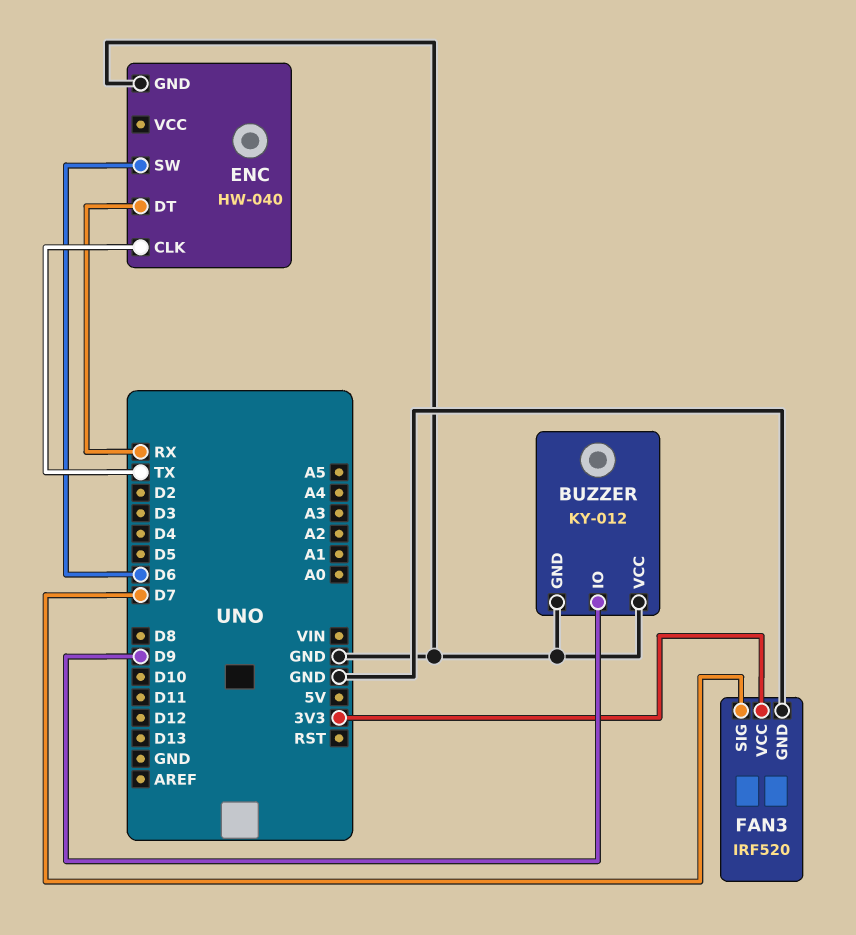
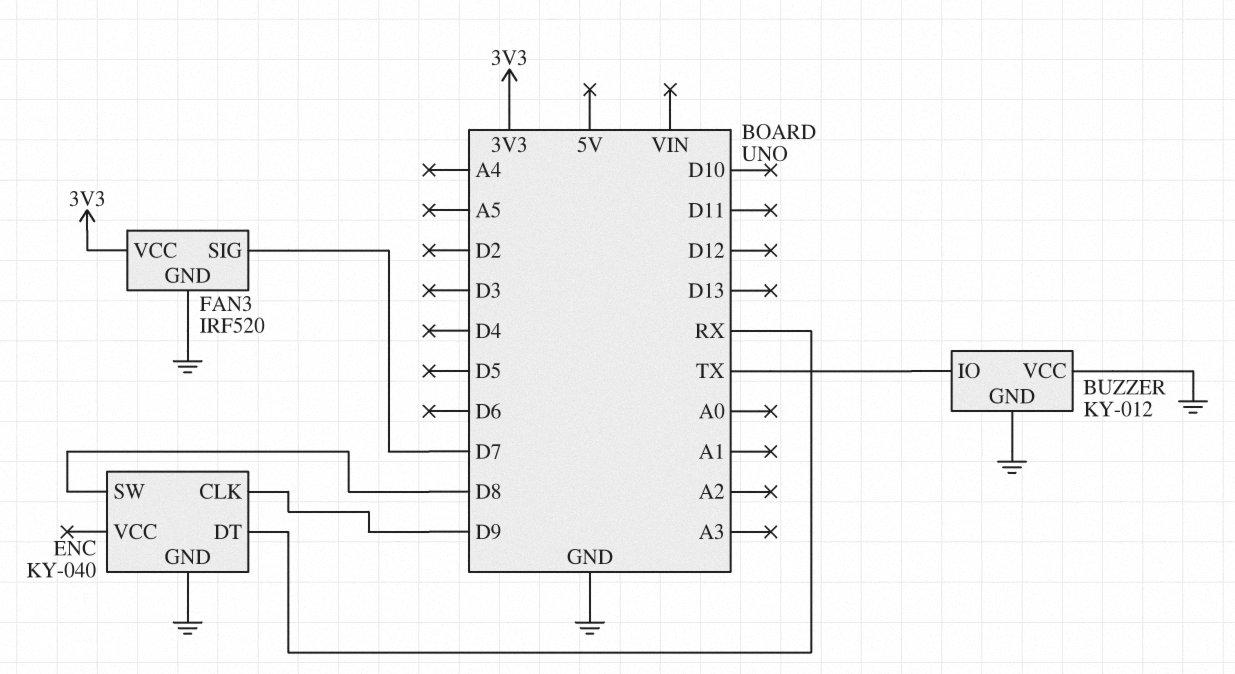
BUZZER pin IO: D9 -> TX
ENC: HW-040 -> KY-040
ENC pin CLK: TX -> D9
ENC pin SW: D6 -> D8

